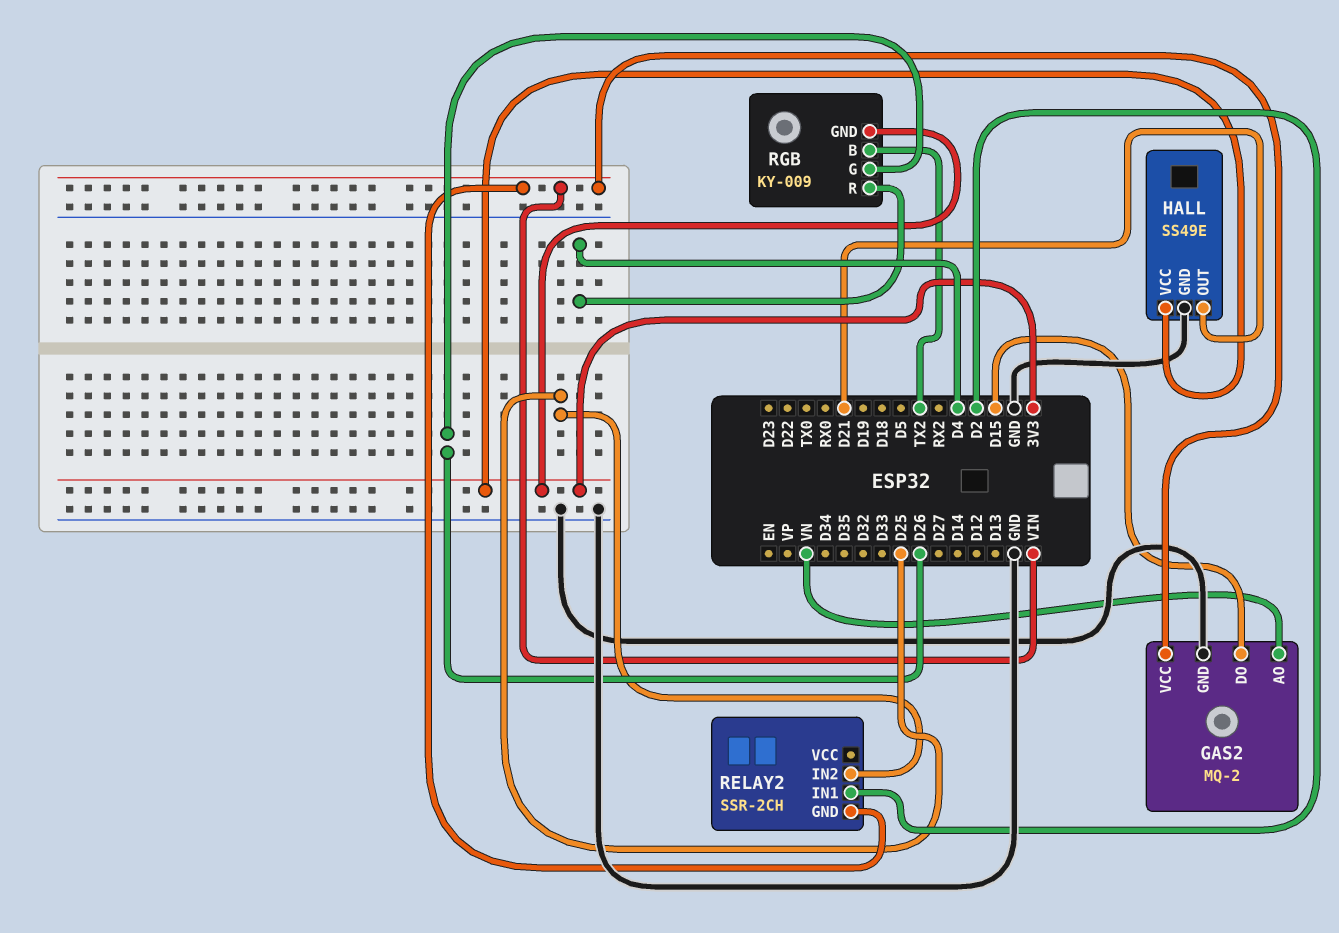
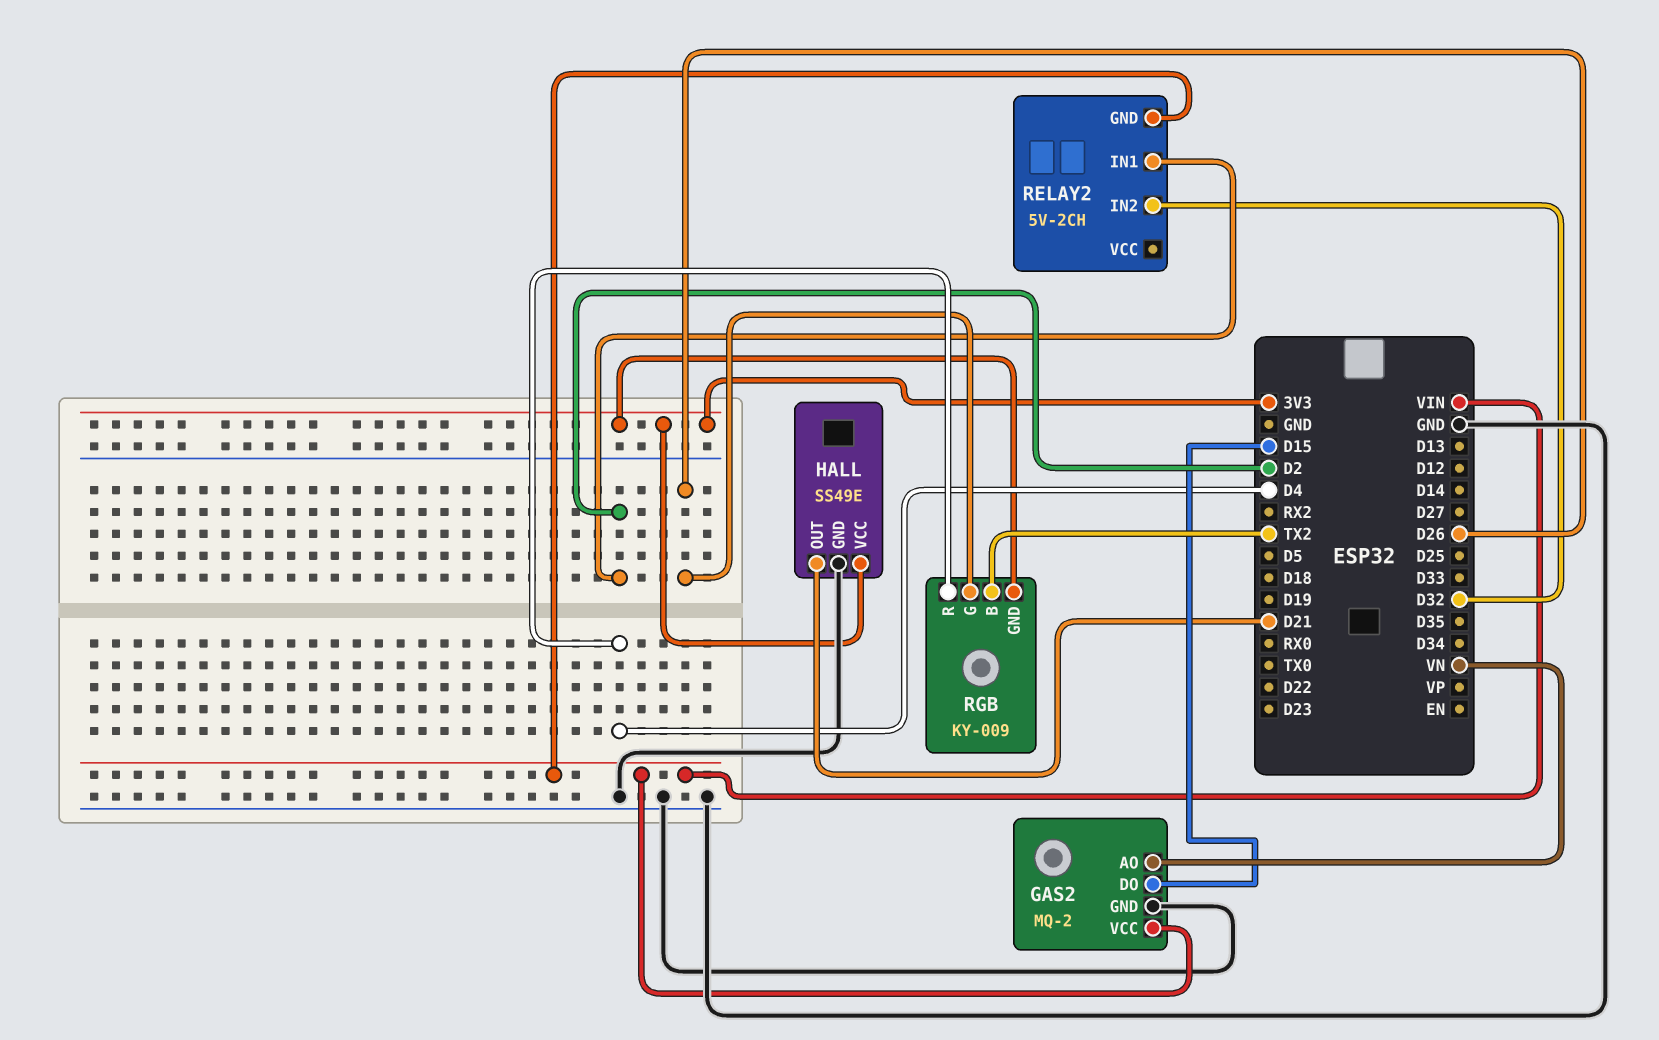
RELAY2: SSR-2CH -> 5V-2CH
RELAY2 pin IN2: D25 -> D32

